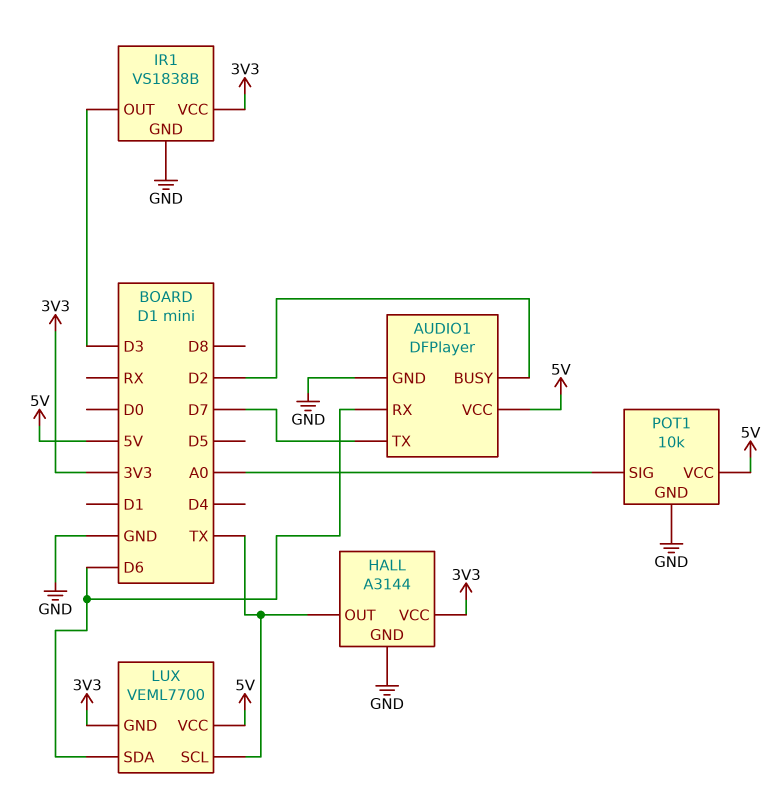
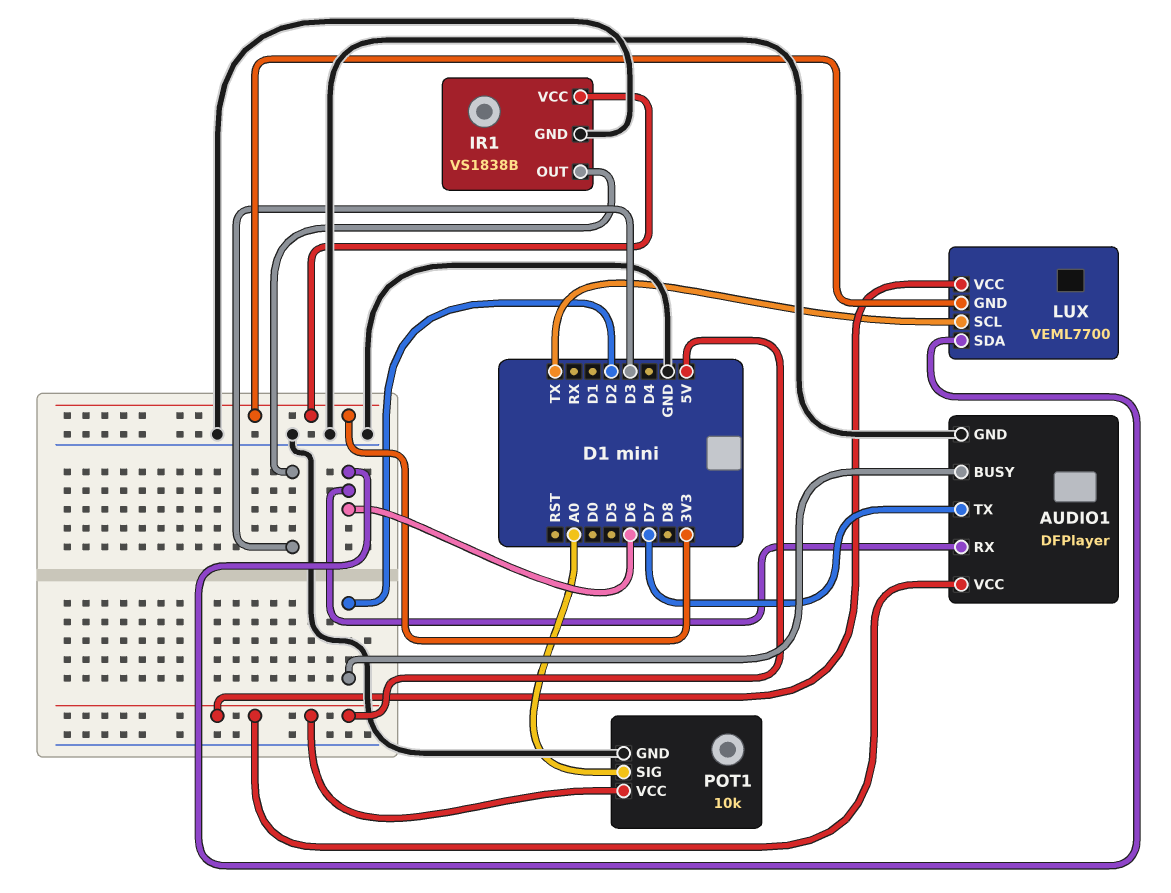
HALL: A3144 -> none
HALL pin GND: GND -> none
HALL pin OUT: TX -> none
HALL pin VCC: 3V3 -> none

